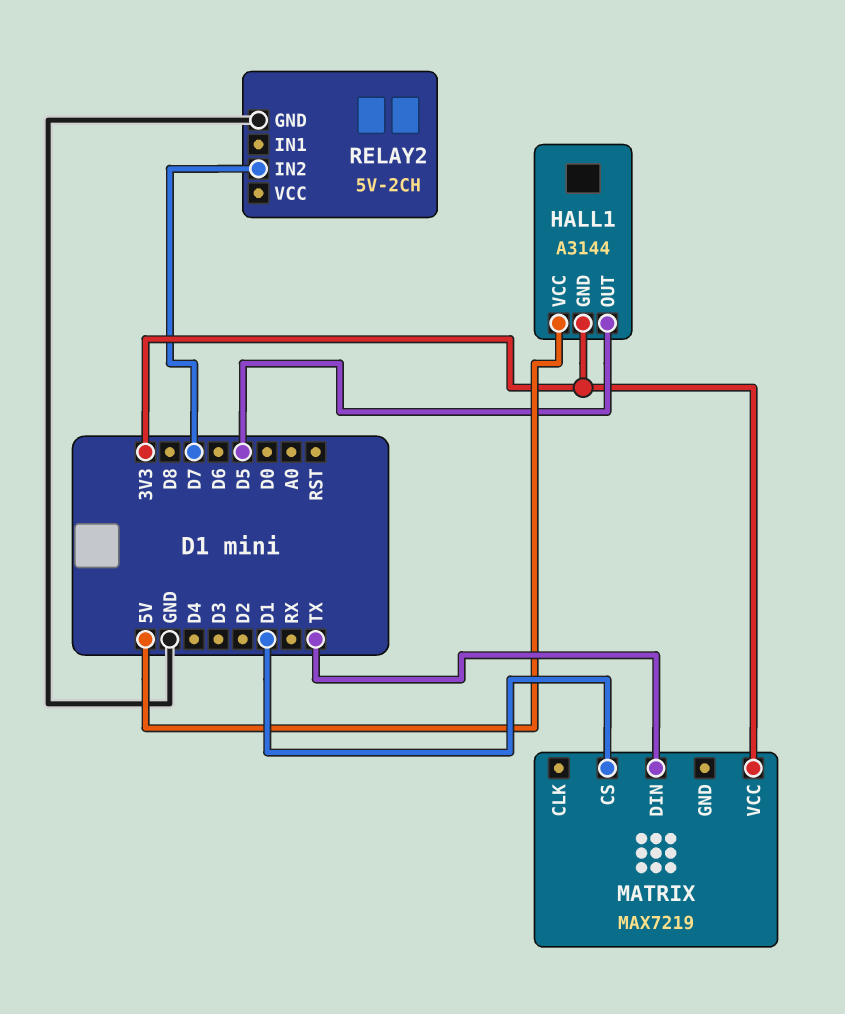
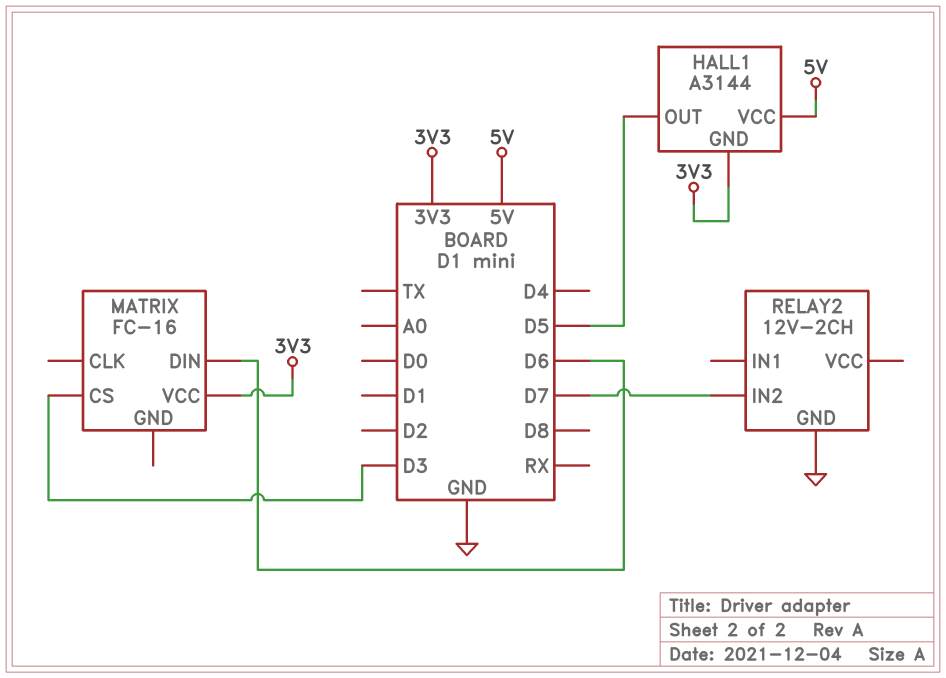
MATRIX: MAX7219 -> FC-16
MATRIX pin CS: D1 -> D3
MATRIX pin DIN: TX -> D6
RELAY2: 5V-2CH -> 12V-2CH

